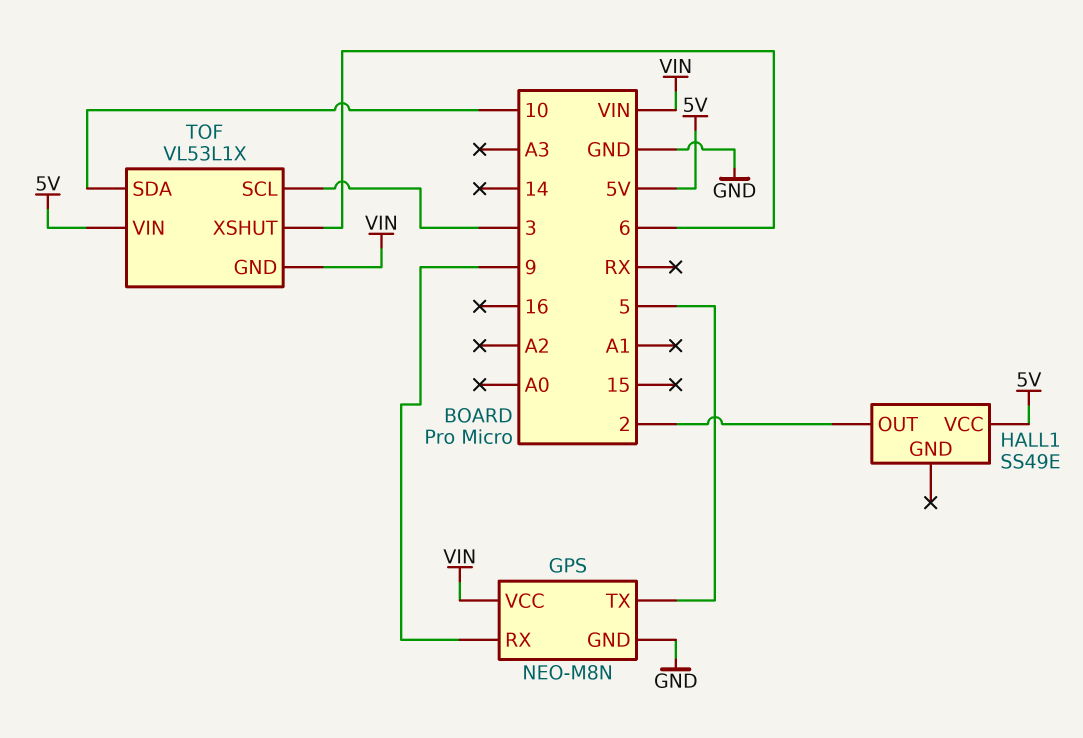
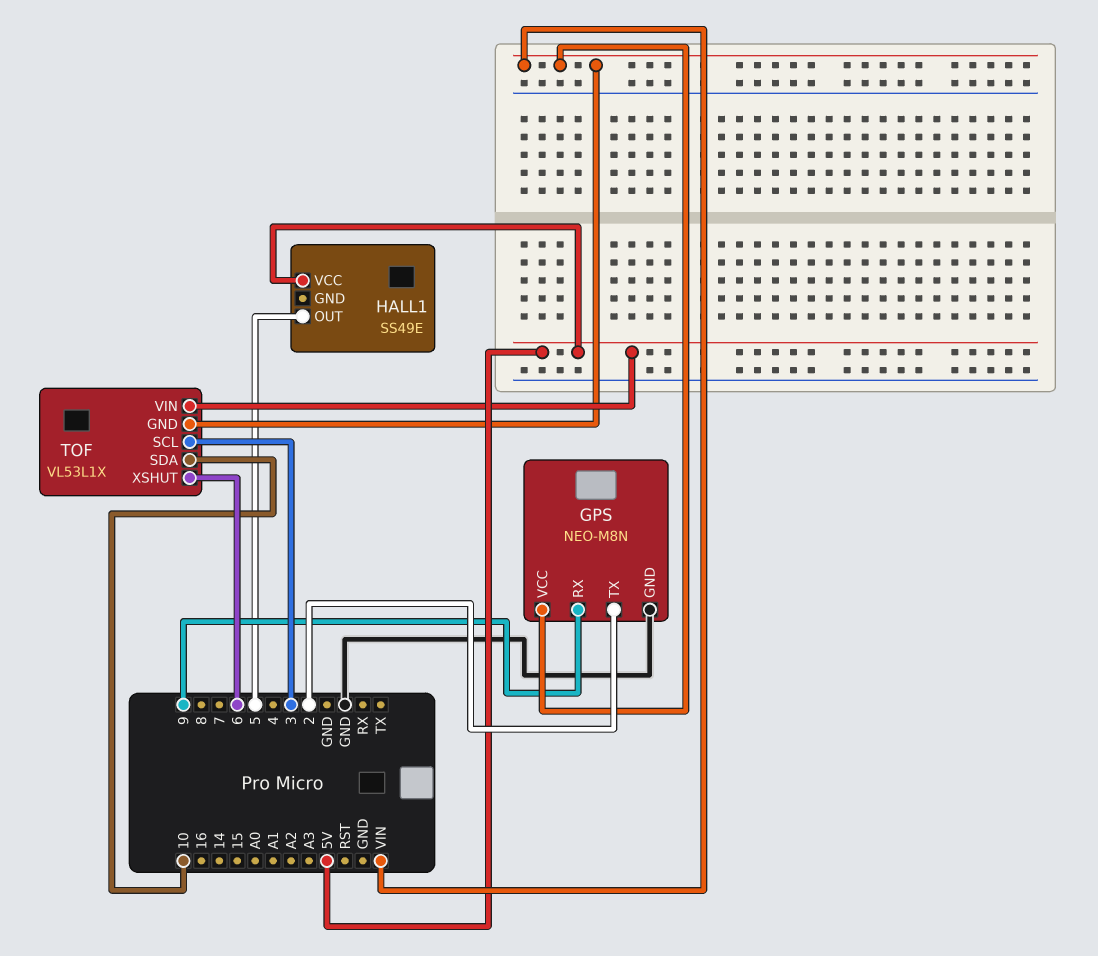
GPS pin TX: 5 -> 2
HALL1 pin OUT: 2 -> 5

